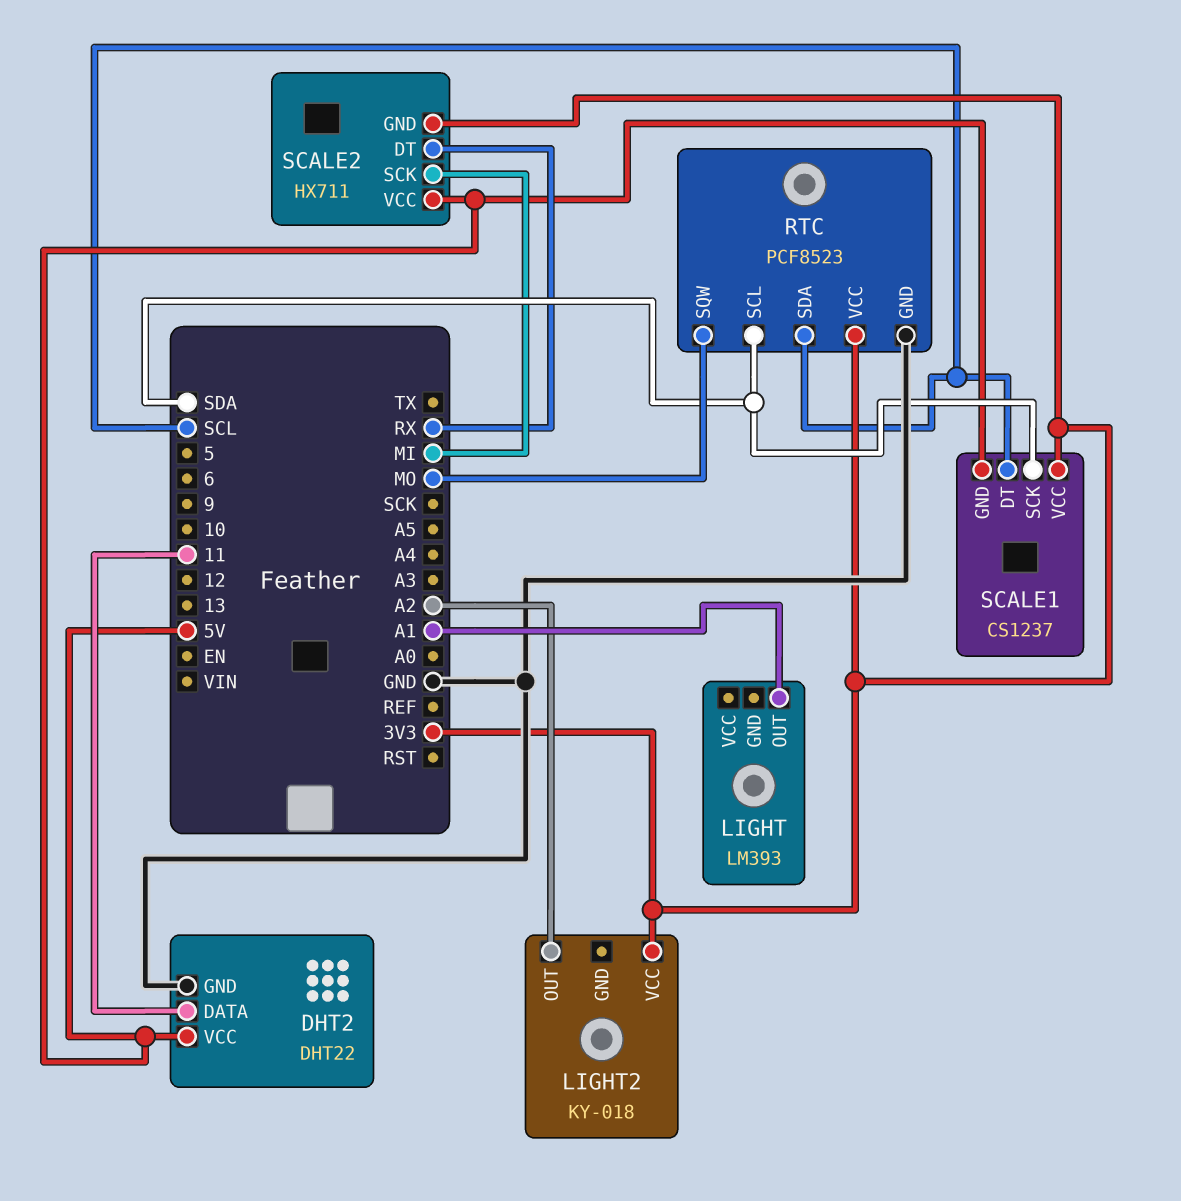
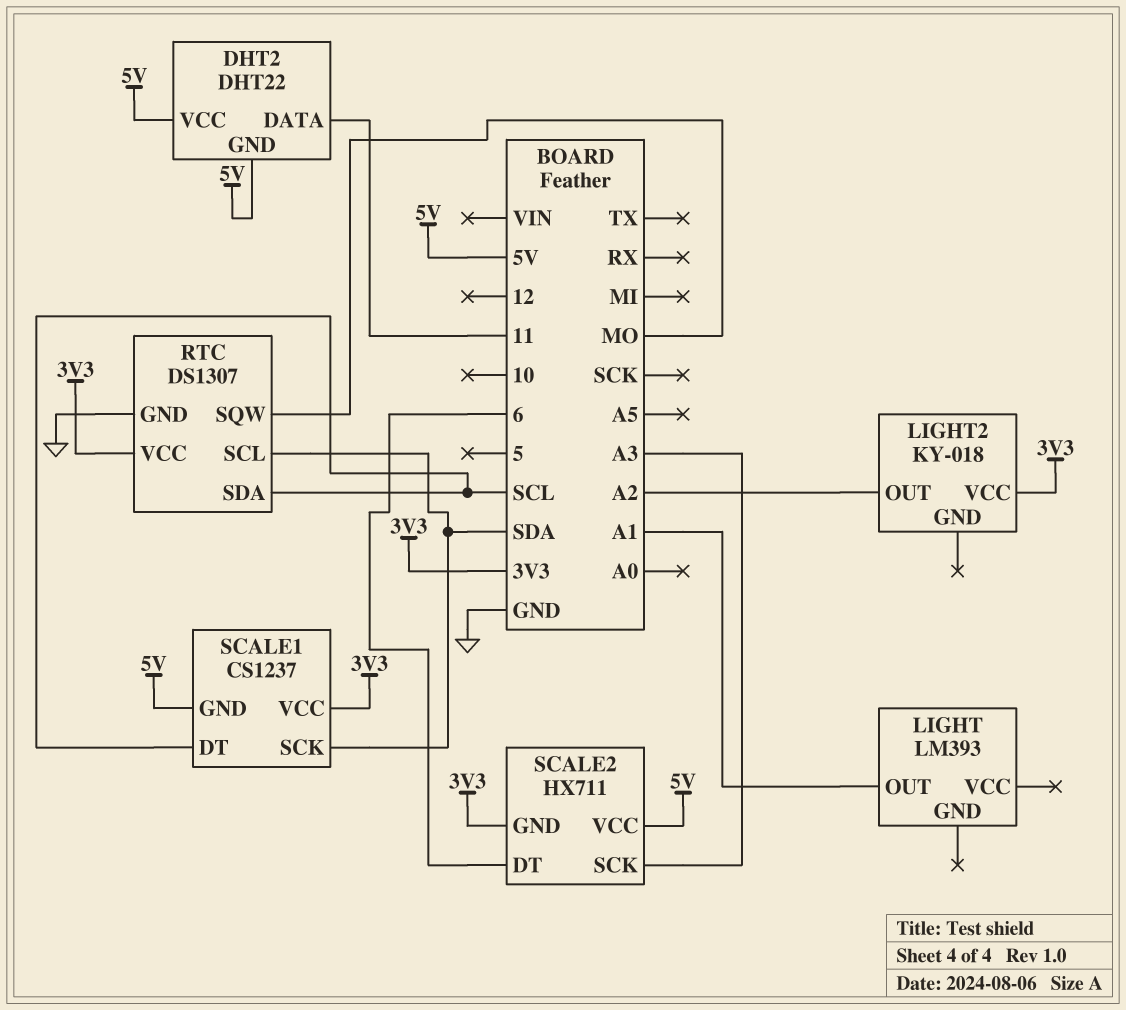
DHT2 pin GND: GND -> 5V
RTC: PCF8523 -> DS1307
SCALE2 pin DT: RX -> 6
SCALE2 pin SCK: MI -> A3

